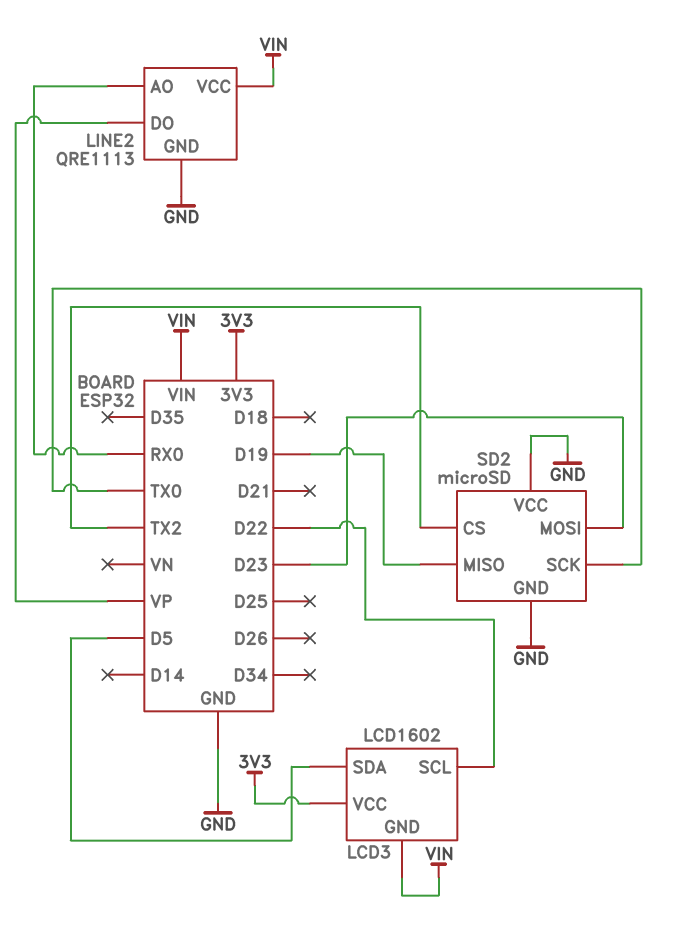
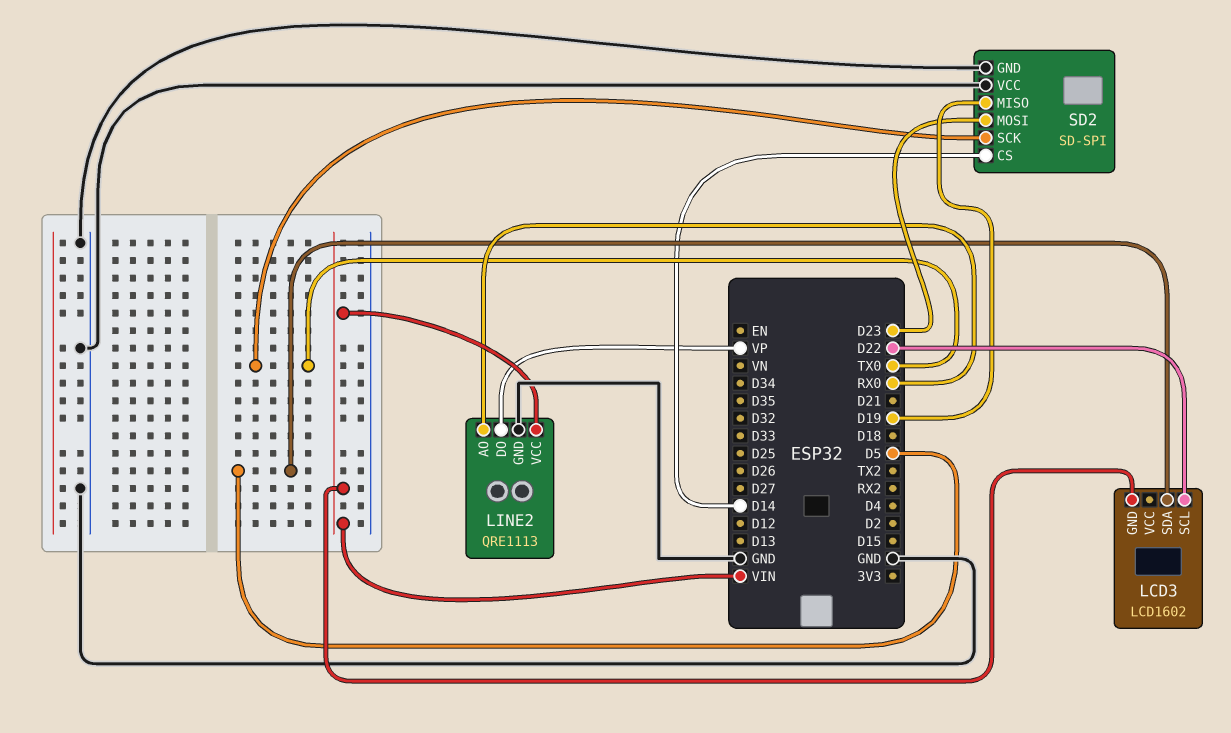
LCD3 pin VCC: 3V3 -> none
SD2: microSD -> SD-SPI
SD2 pin CS: TX2 -> D14

